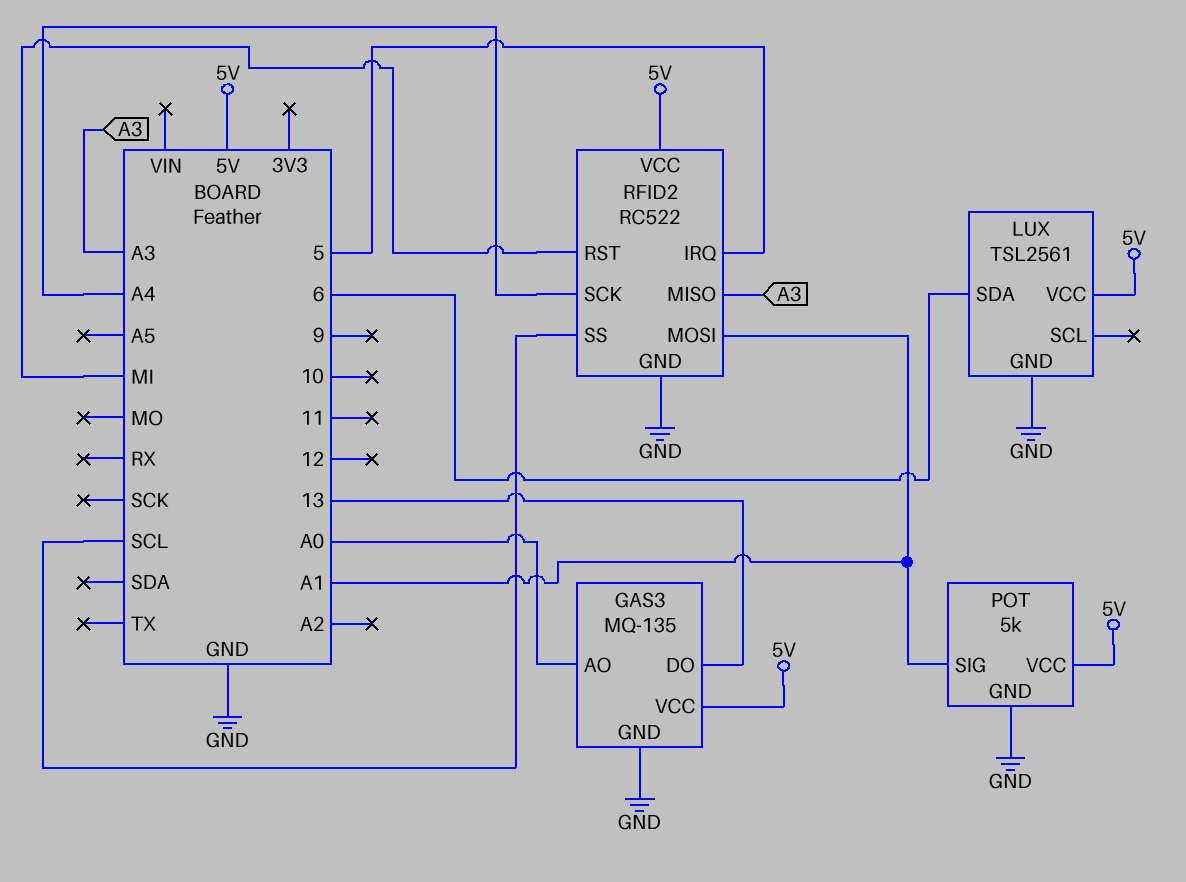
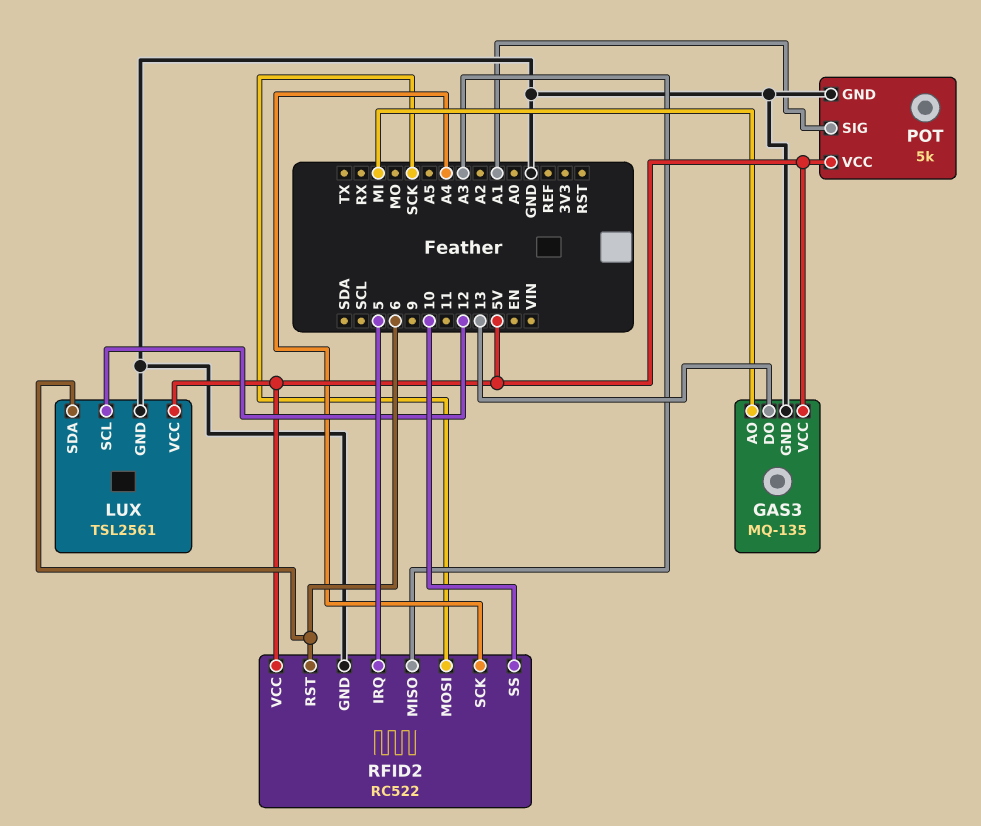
GAS3 pin AO: A0 -> MI
LUX pin SCL: none -> 12
RFID2 pin MOSI: A1 -> SCK
RFID2 pin RST: MI -> 6
RFID2 pin SS: SCL -> 10

